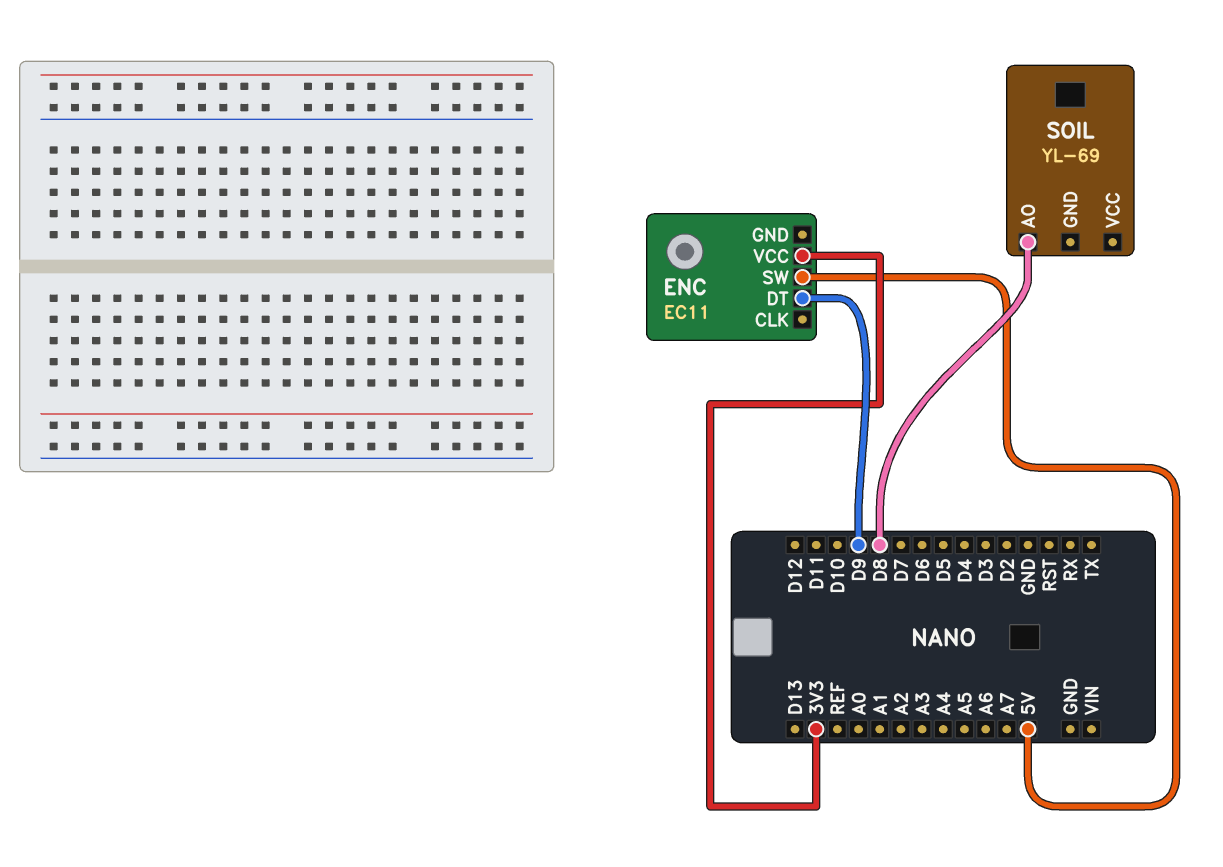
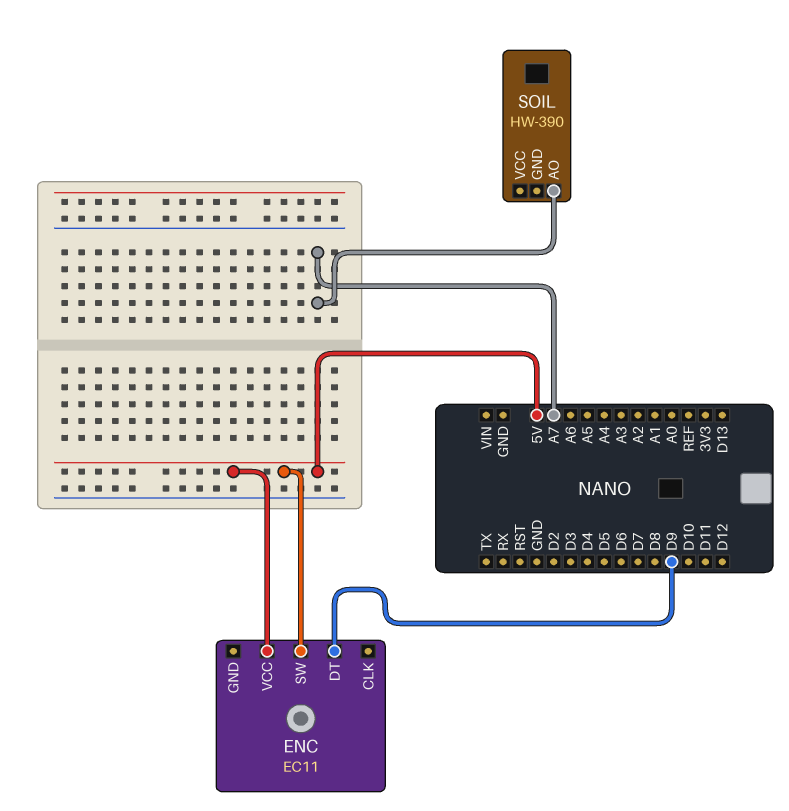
ENC pin VCC: 3V3 -> 5V
SOIL: YL-69 -> HW-390
SOIL pin AO: D8 -> A7

